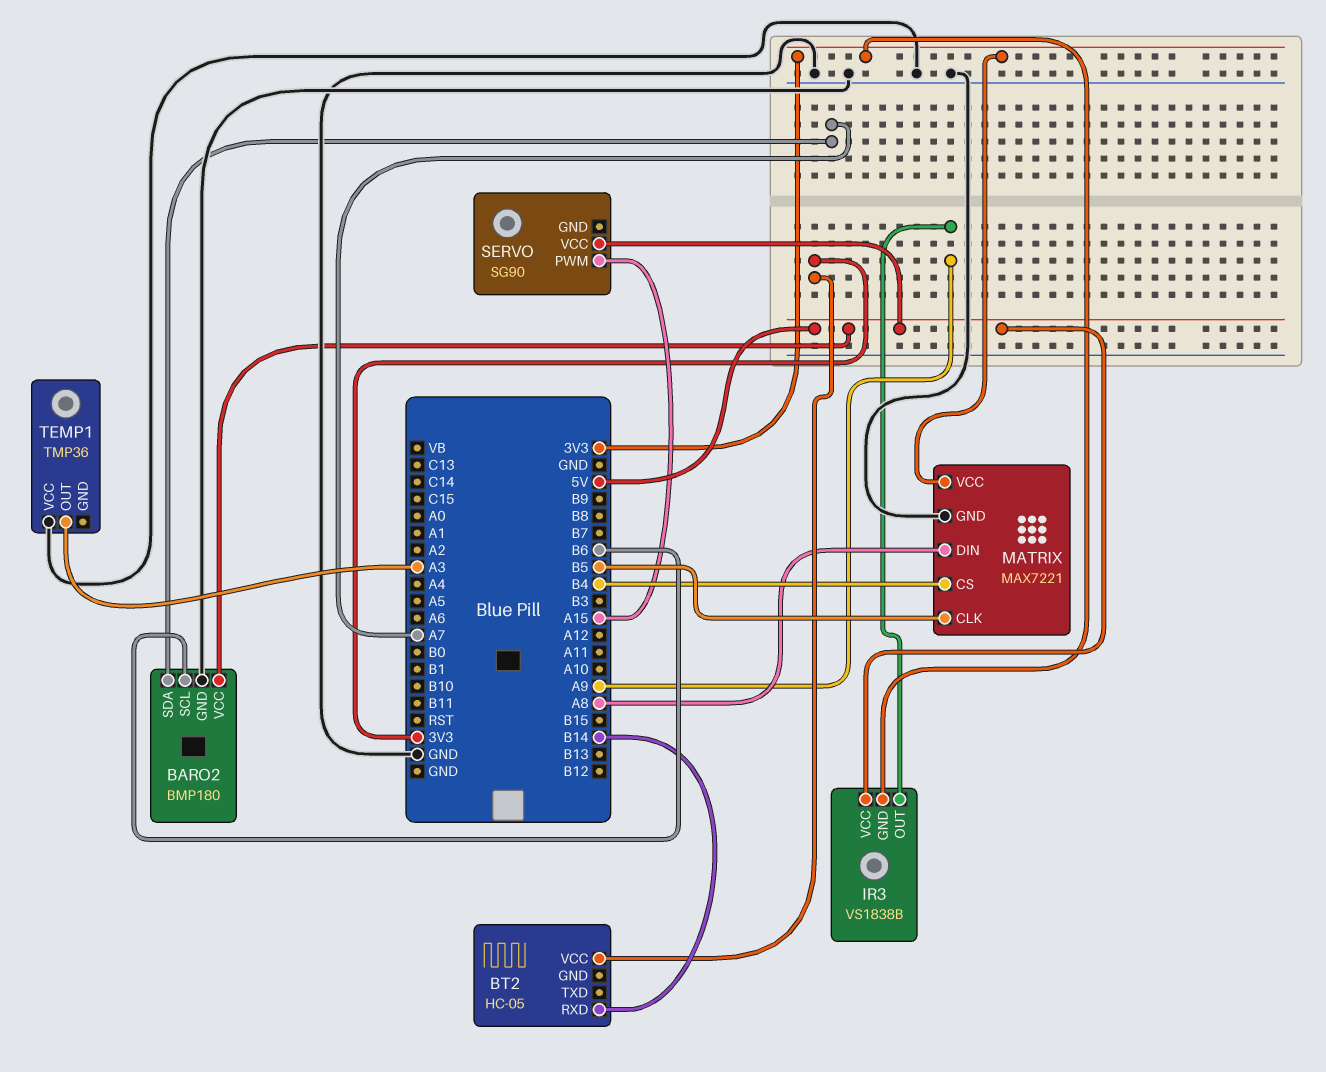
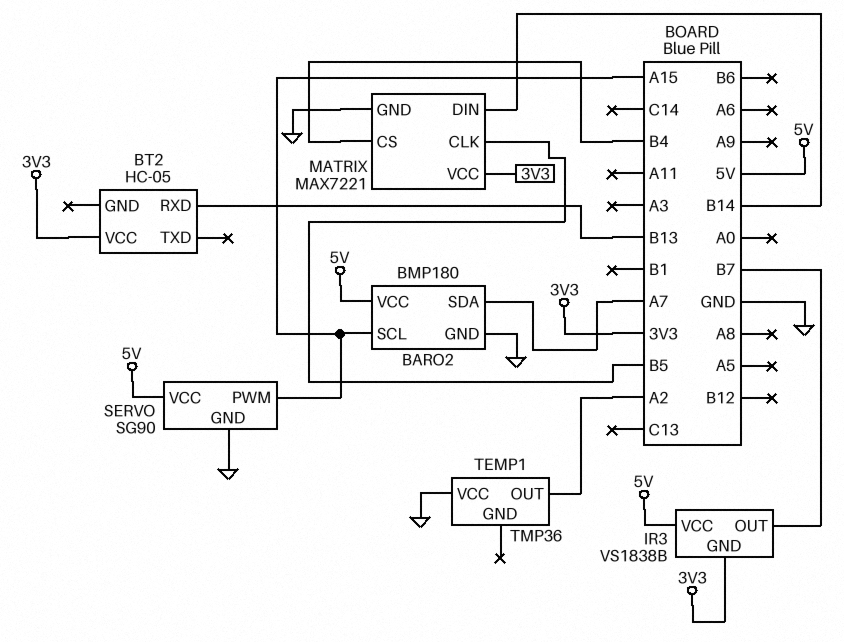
BARO2 pin SCL: B6 -> A15
BT2 pin RXD: B14 -> B13
IR3 pin OUT: A9 -> B7
MATRIX pin DIN: A8 -> B14
SERVO pin GND: none -> GND
TEMP1 pin OUT: A3 -> A2

